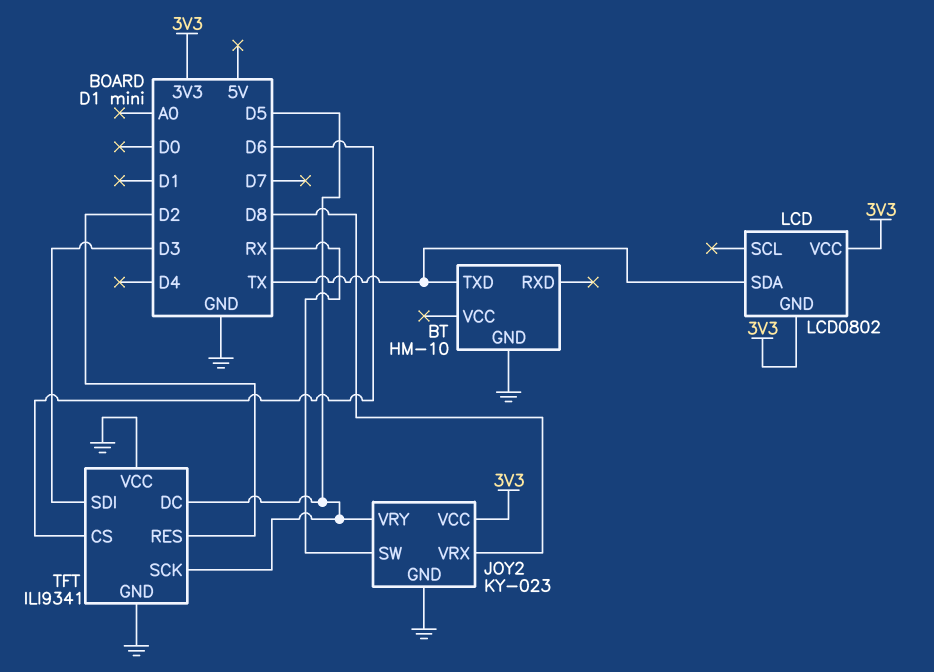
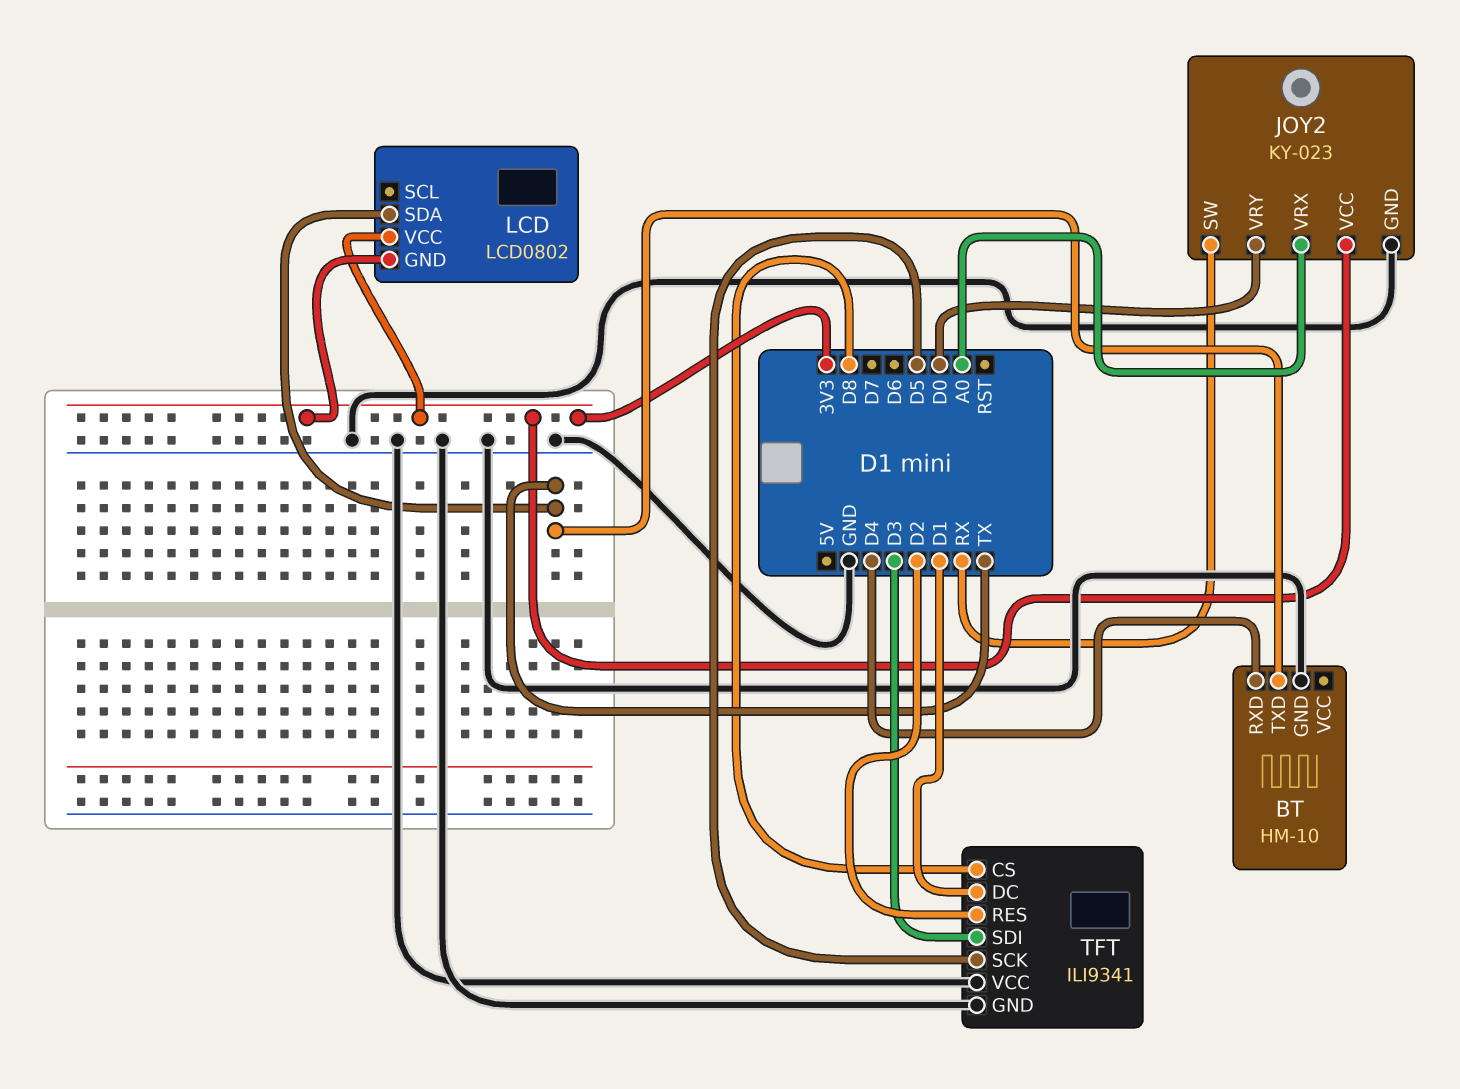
BT pin RXD: none -> D4
JOY2 pin VRX: D8 -> A0
JOY2 pin VRY: D5 -> D0
TFT pin CS: D6 -> D8
TFT pin DC: D5 -> D1

